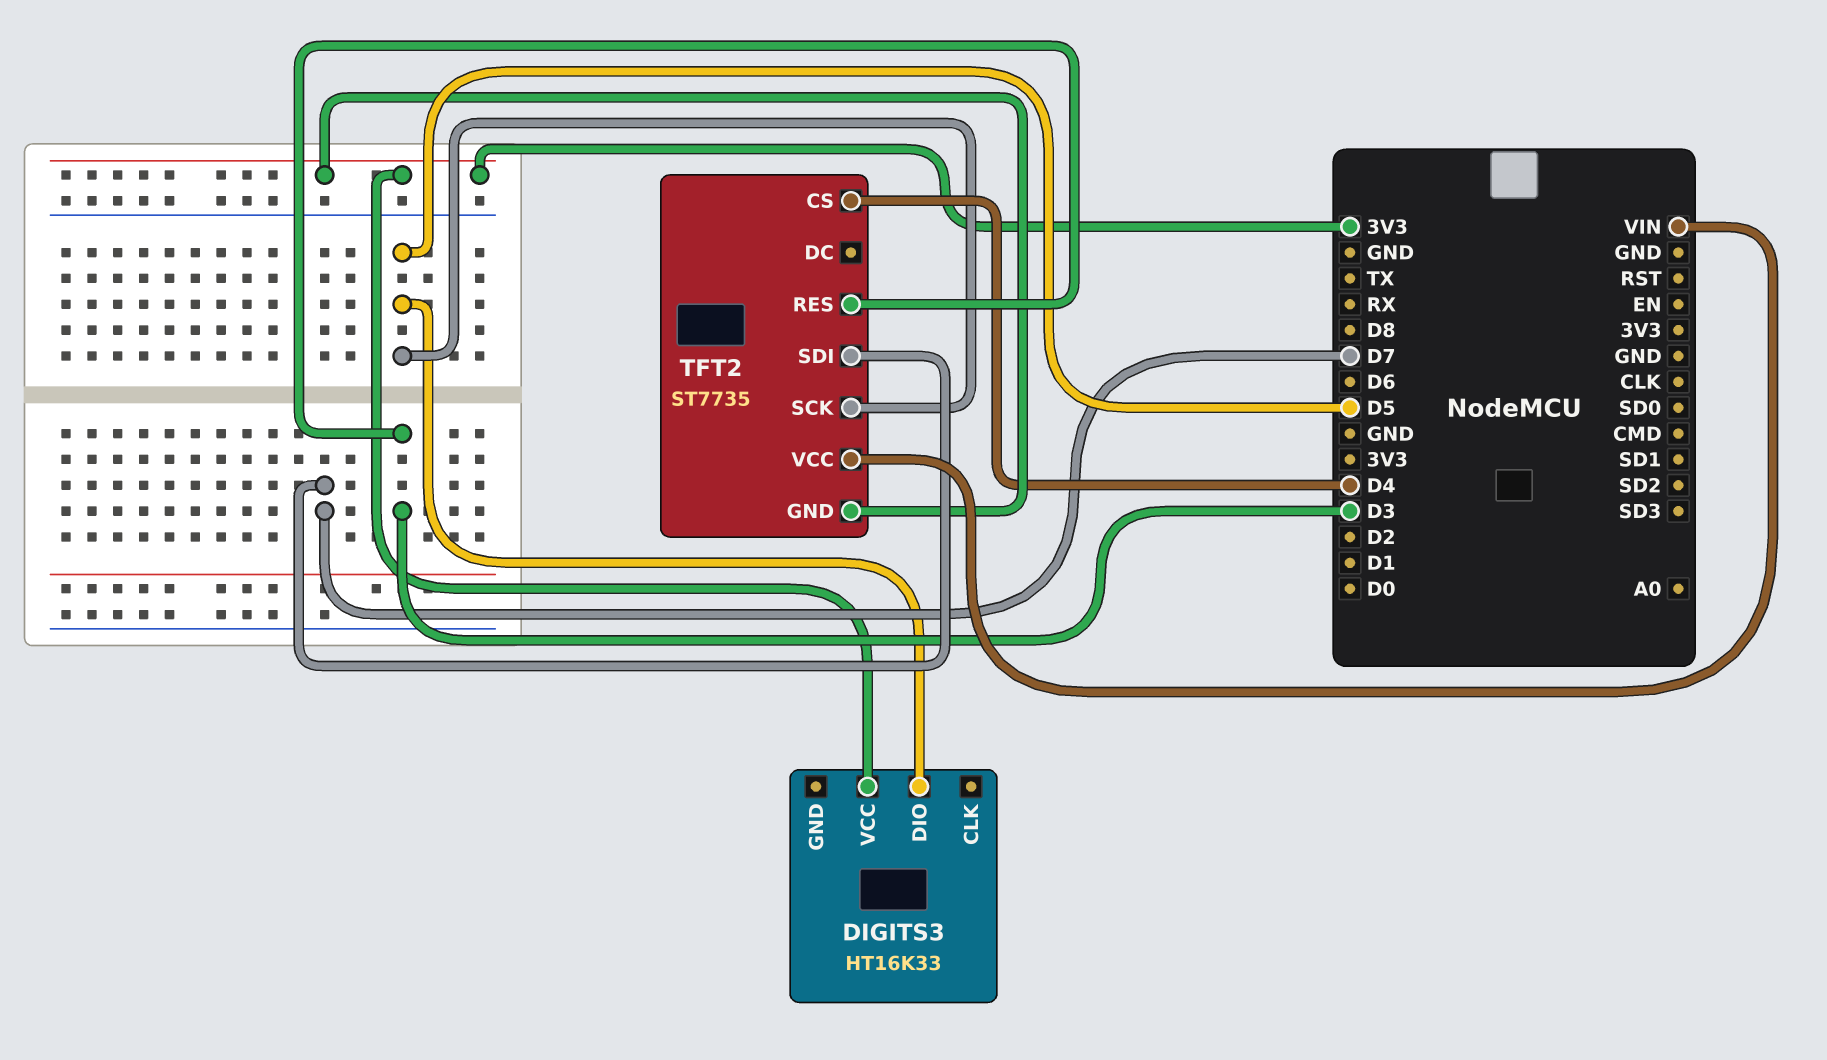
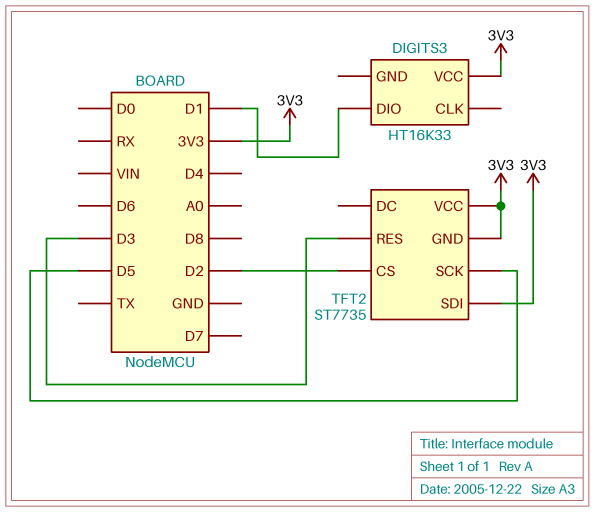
DIGITS3 pin DIO: D5 -> D1
TFT2 pin CS: D4 -> D2
TFT2 pin SDI: D7 -> 3V3
TFT2 pin VCC: VIN -> 3V3

